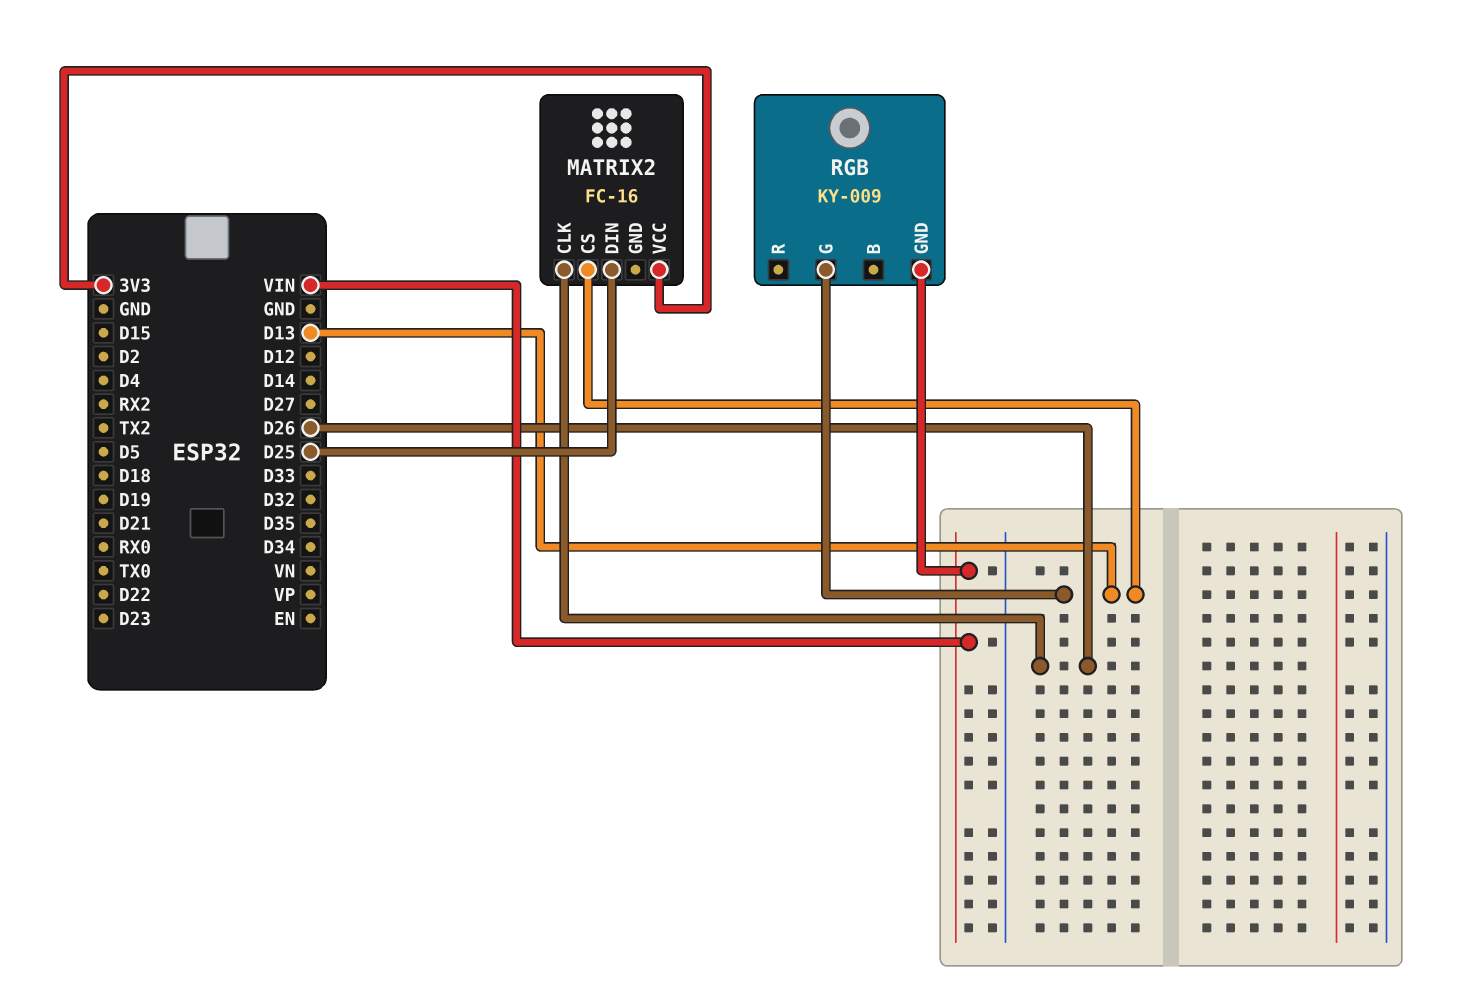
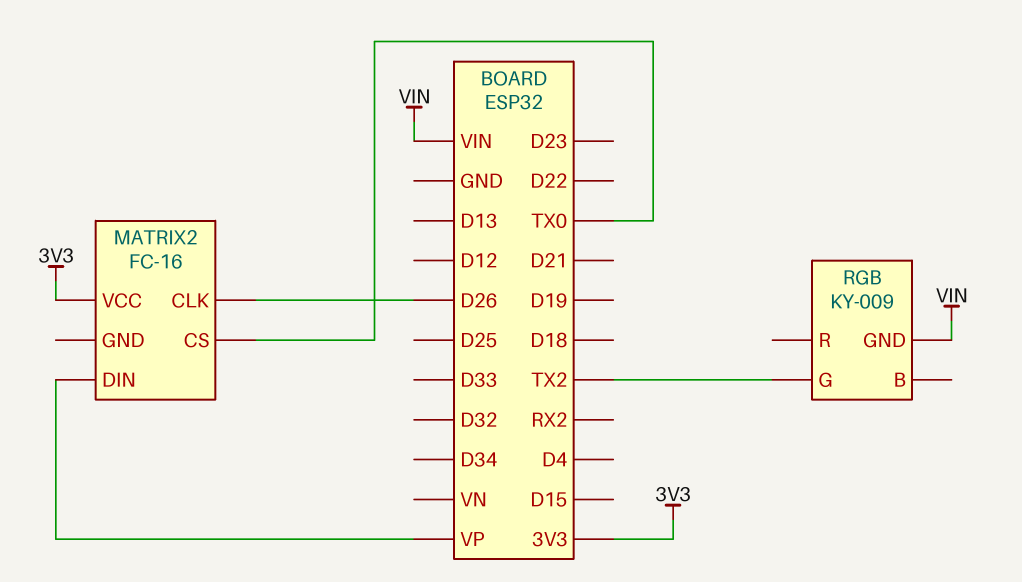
MATRIX2 pin CS: D13 -> TX0
MATRIX2 pin DIN: D25 -> VP
RGB pin G: D13 -> TX2

